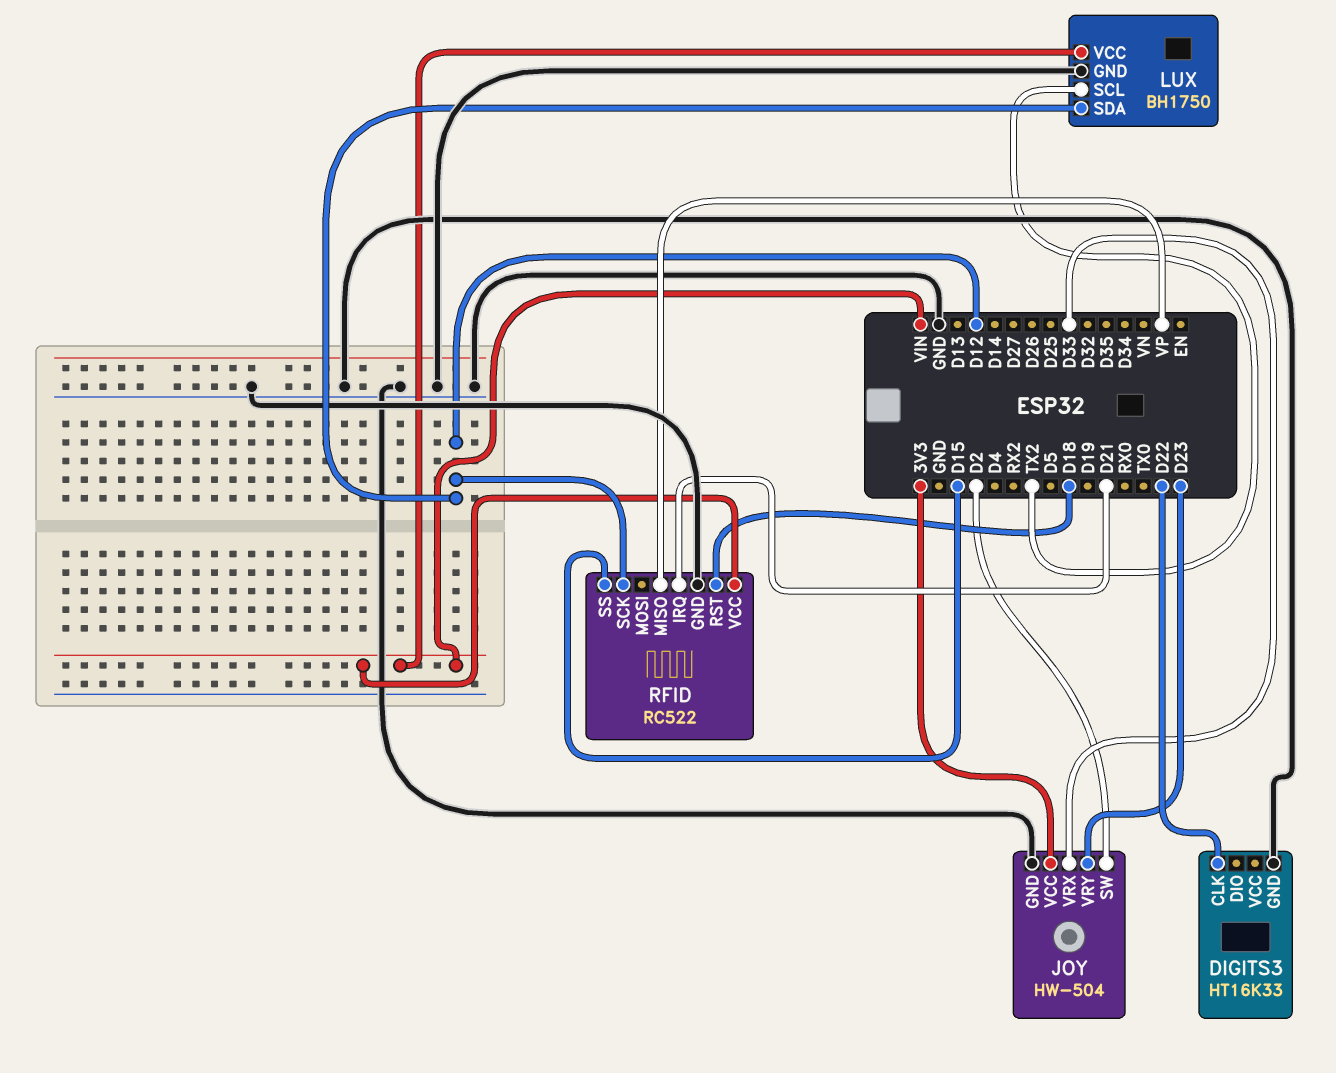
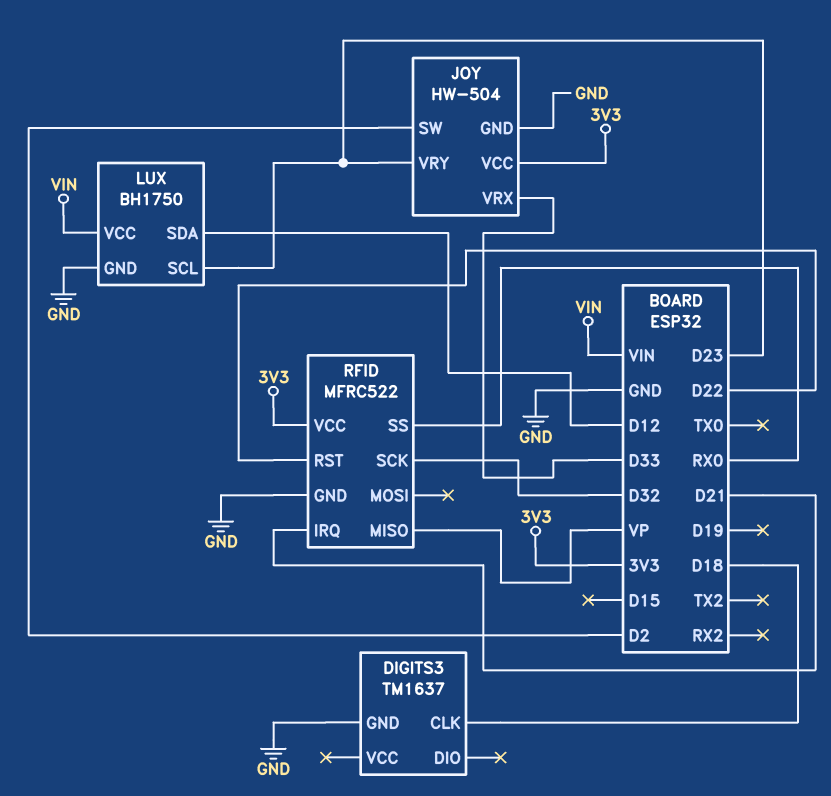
DIGITS3: HT16K33 -> TM1637
DIGITS3 pin CLK: D22 -> D18
LUX pin SCL: TX2 -> D23
RFID: RC522 -> MFRC522
RFID pin RST: D18 -> D22
RFID pin SCK: D12 -> D32
RFID pin SS: D15 -> RX0
RFID pin VCC: VIN -> 3V3

